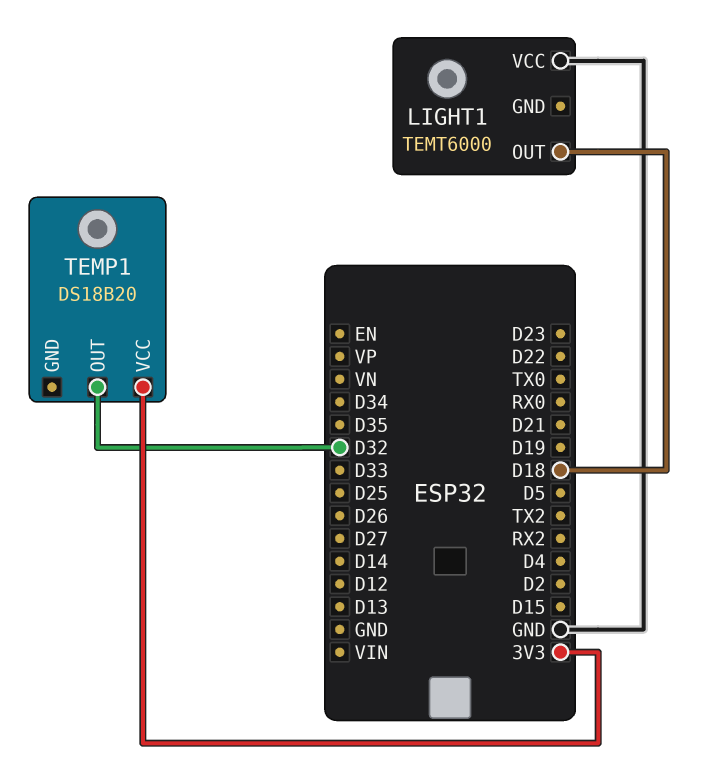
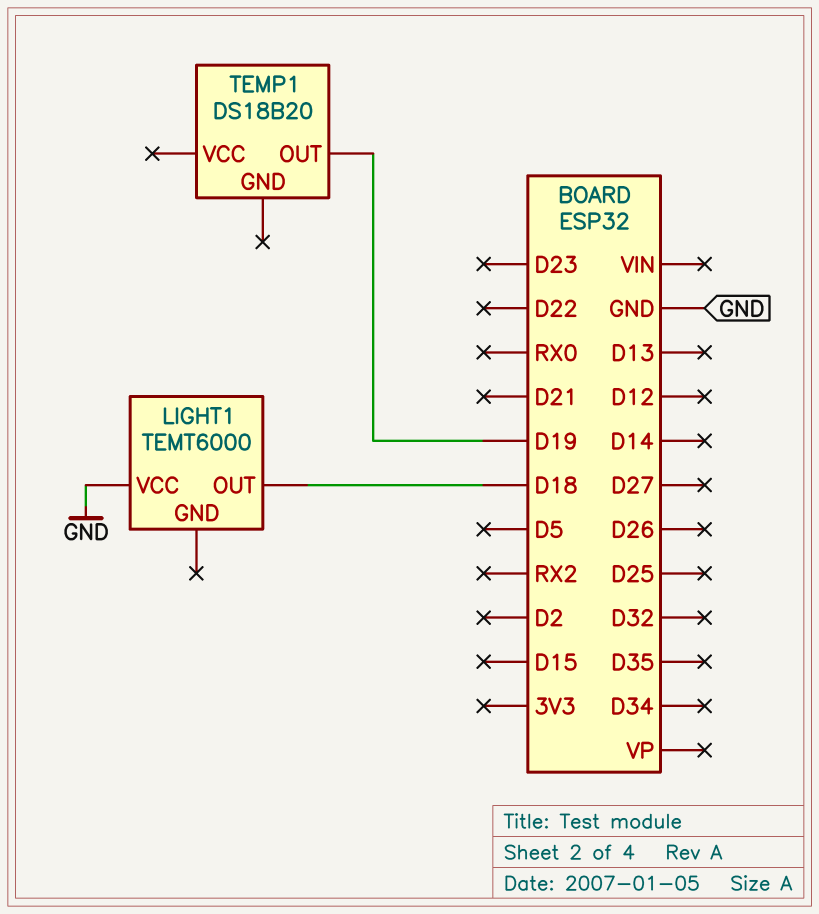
TEMP1 pin OUT: D32 -> D19
TEMP1 pin VCC: 3V3 -> none

